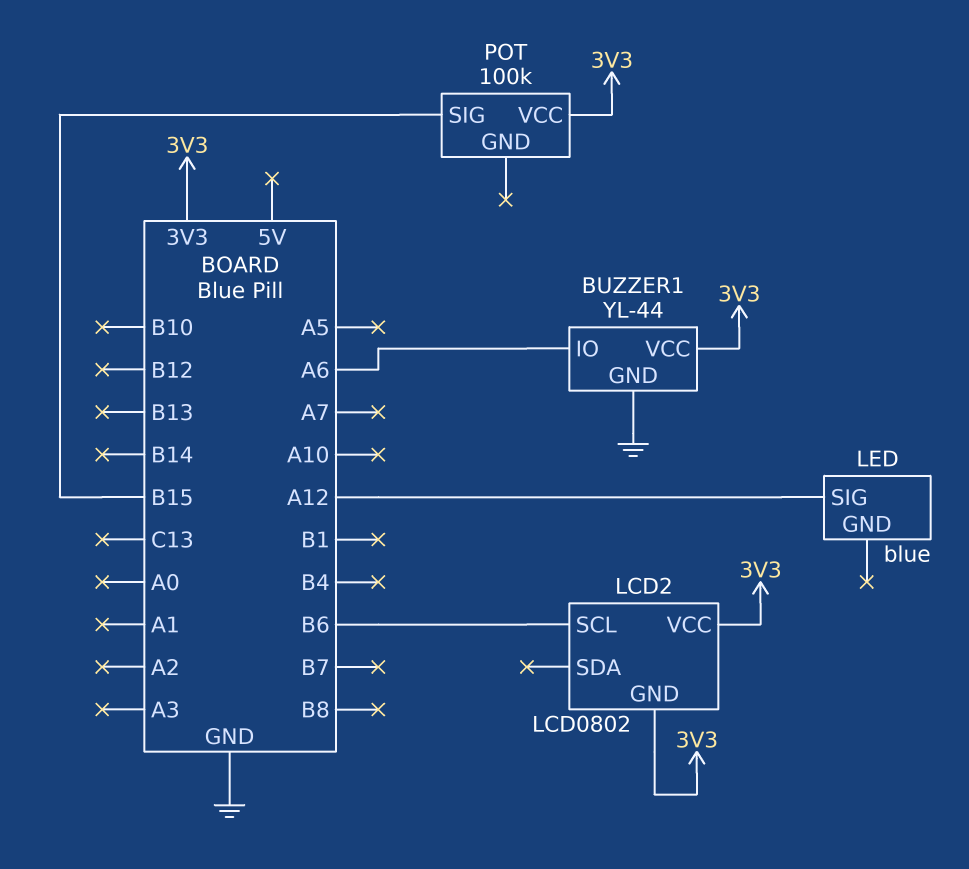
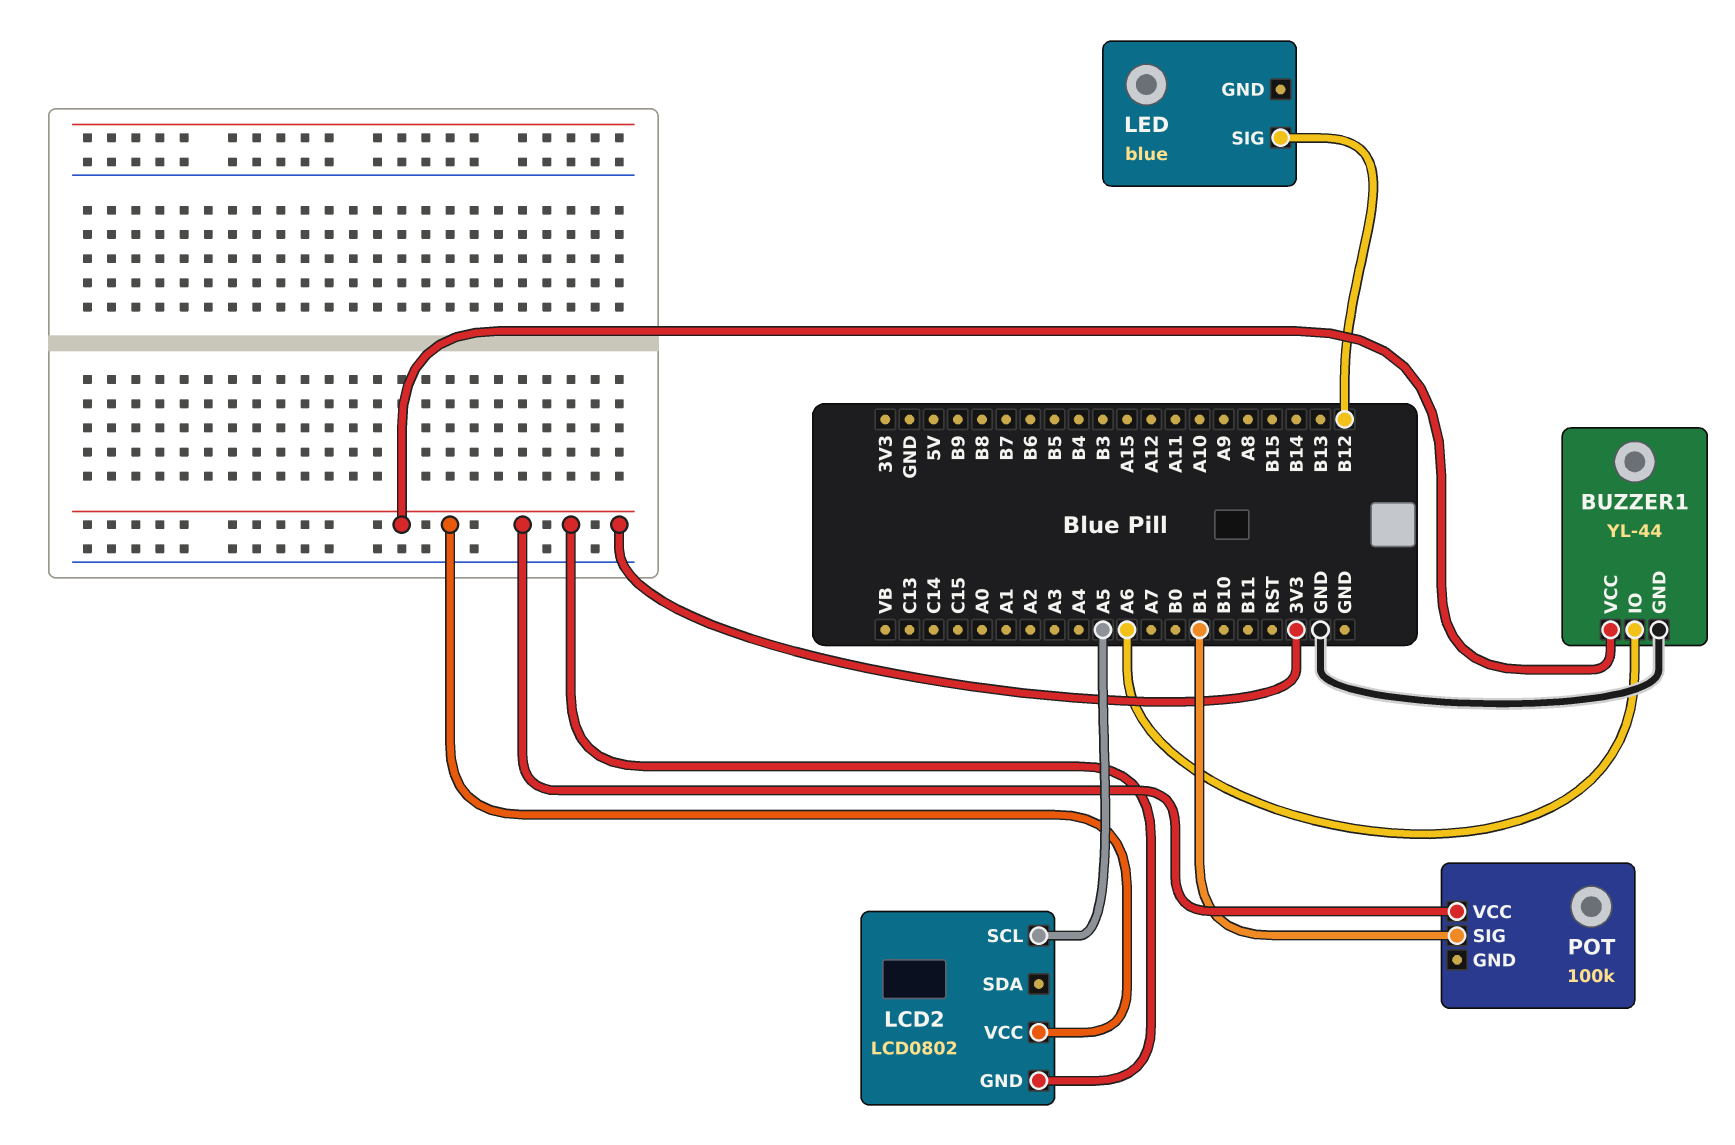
LCD2 pin SCL: B6 -> A5
LED pin SIG: A12 -> B12
POT pin SIG: B15 -> B1

